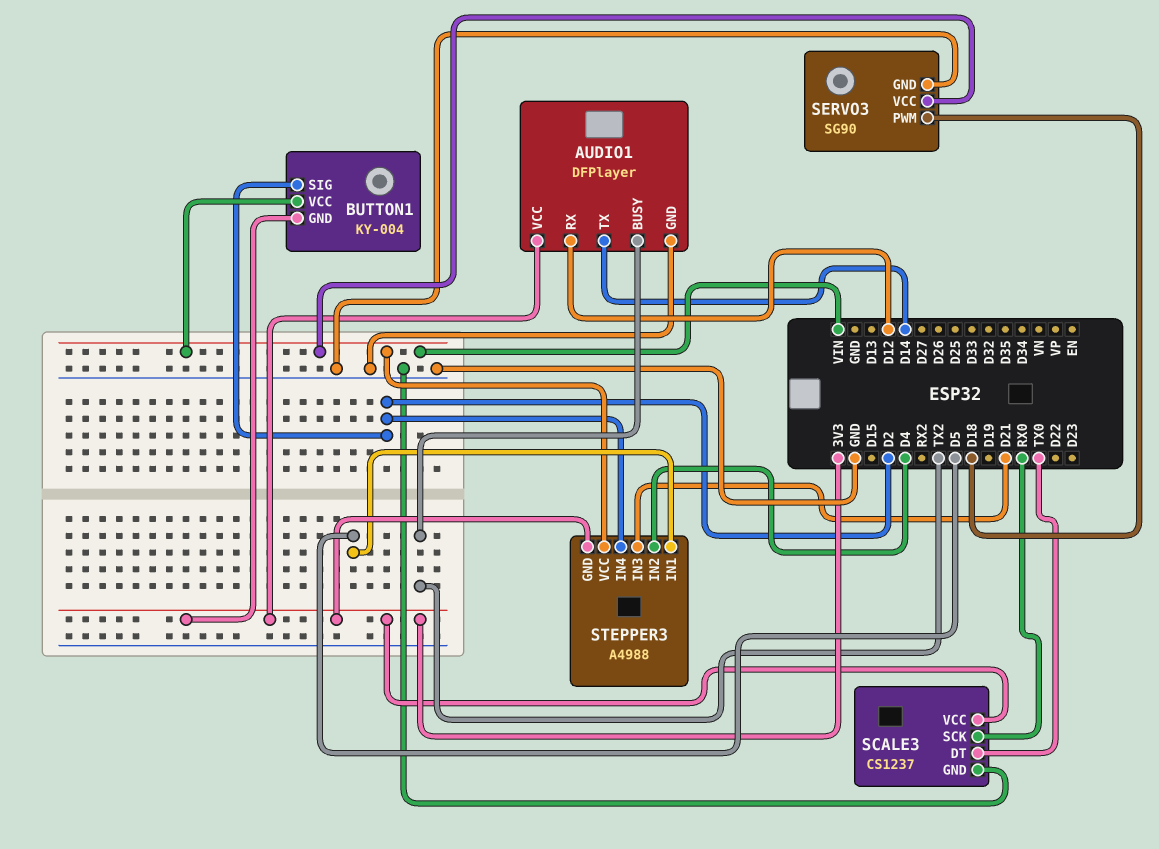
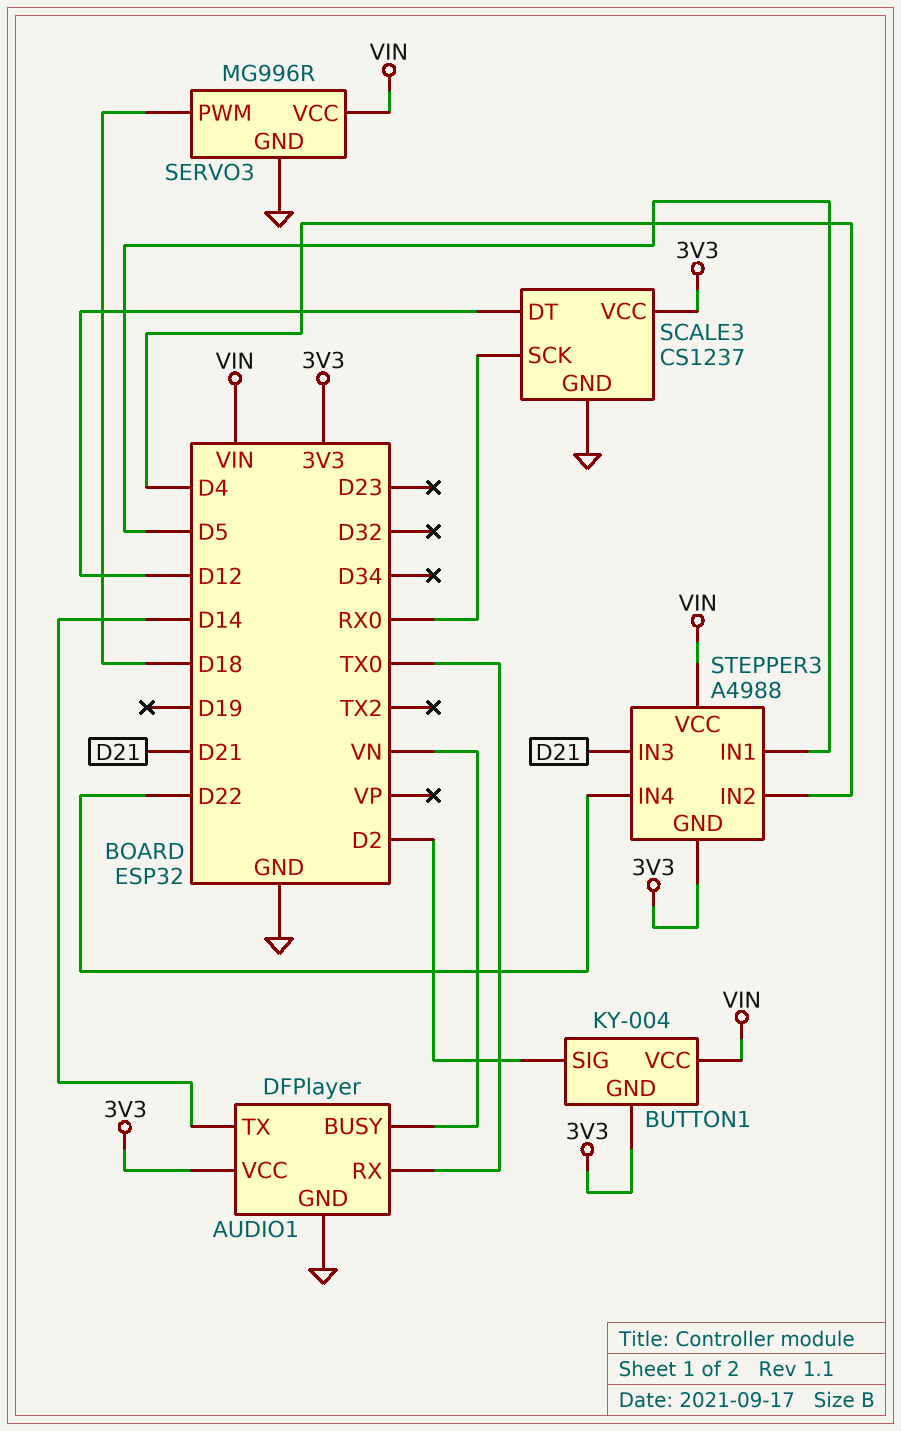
AUDIO1 pin BUSY: TX2 -> VN
AUDIO1 pin RX: D12 -> TX0
SCALE3 pin DT: TX0 -> D12
SERVO3: SG90 -> MG996R
STEPPER3 pin IN4: D2 -> D22

